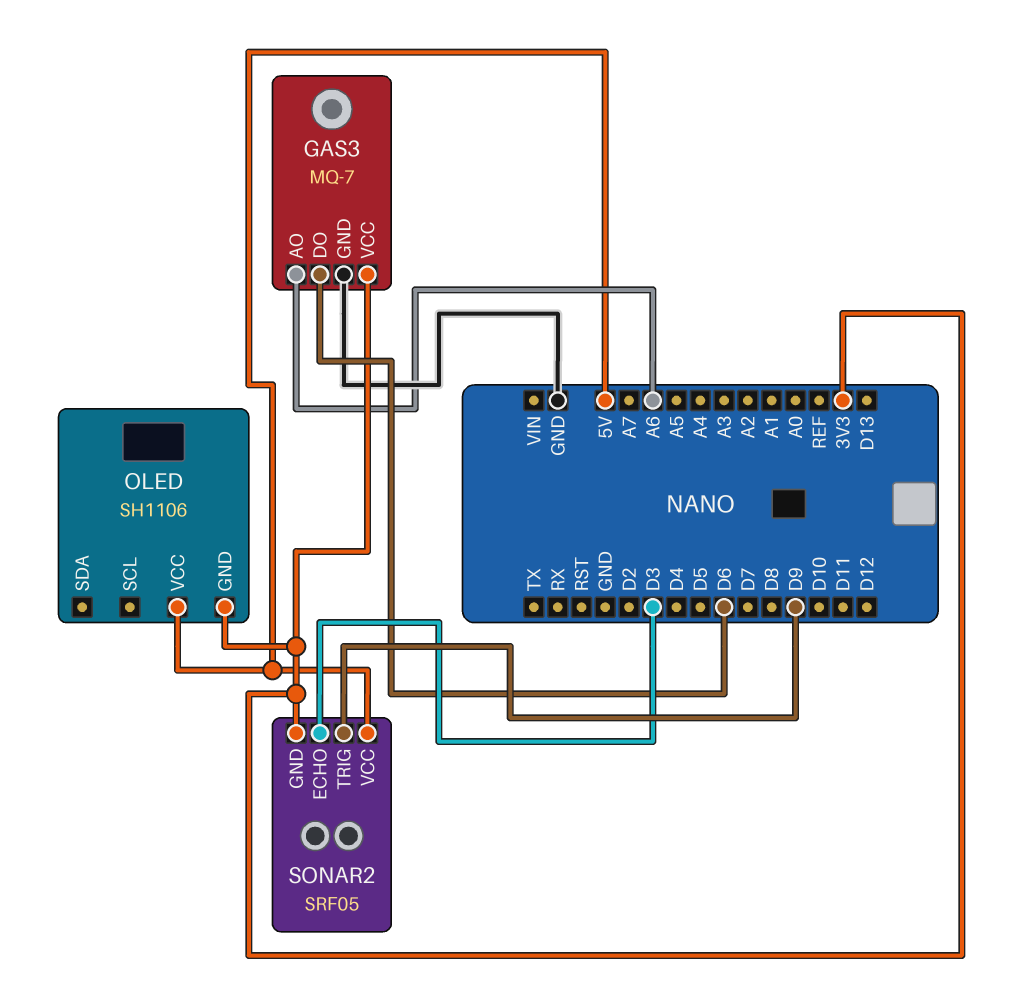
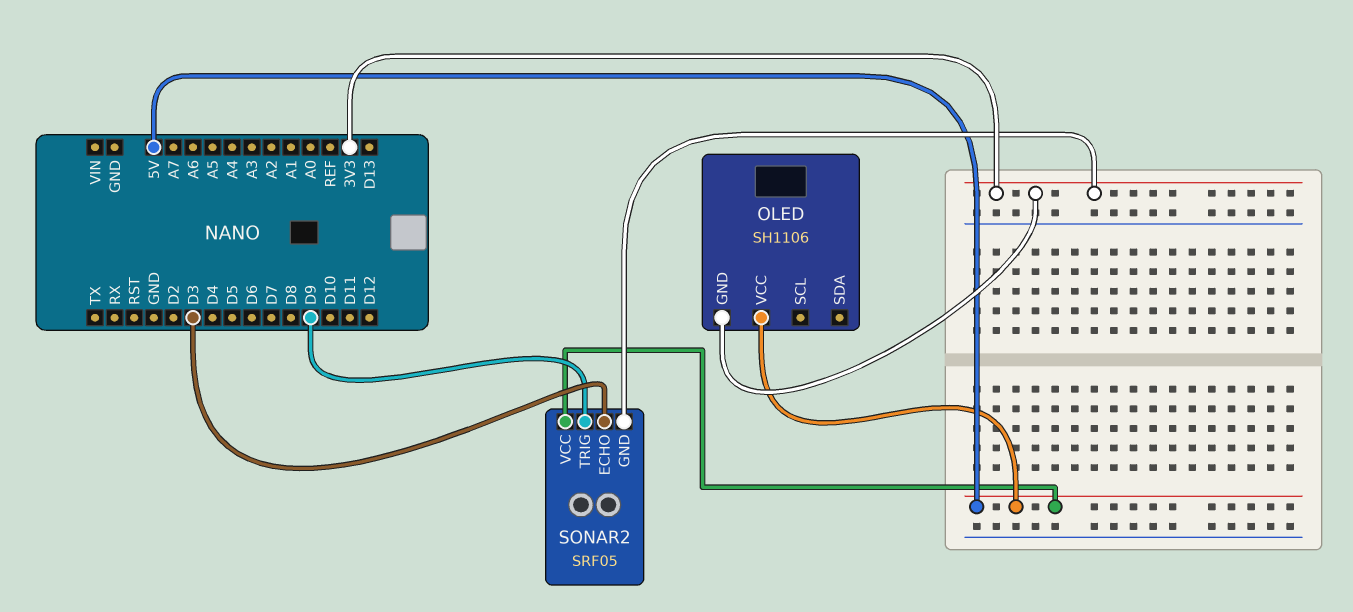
GAS3: MQ-7 -> none
GAS3 pin AO: A6 -> none
GAS3 pin DO: D6 -> none
GAS3 pin GND: GND -> none
GAS3 pin VCC: 3V3 -> none

